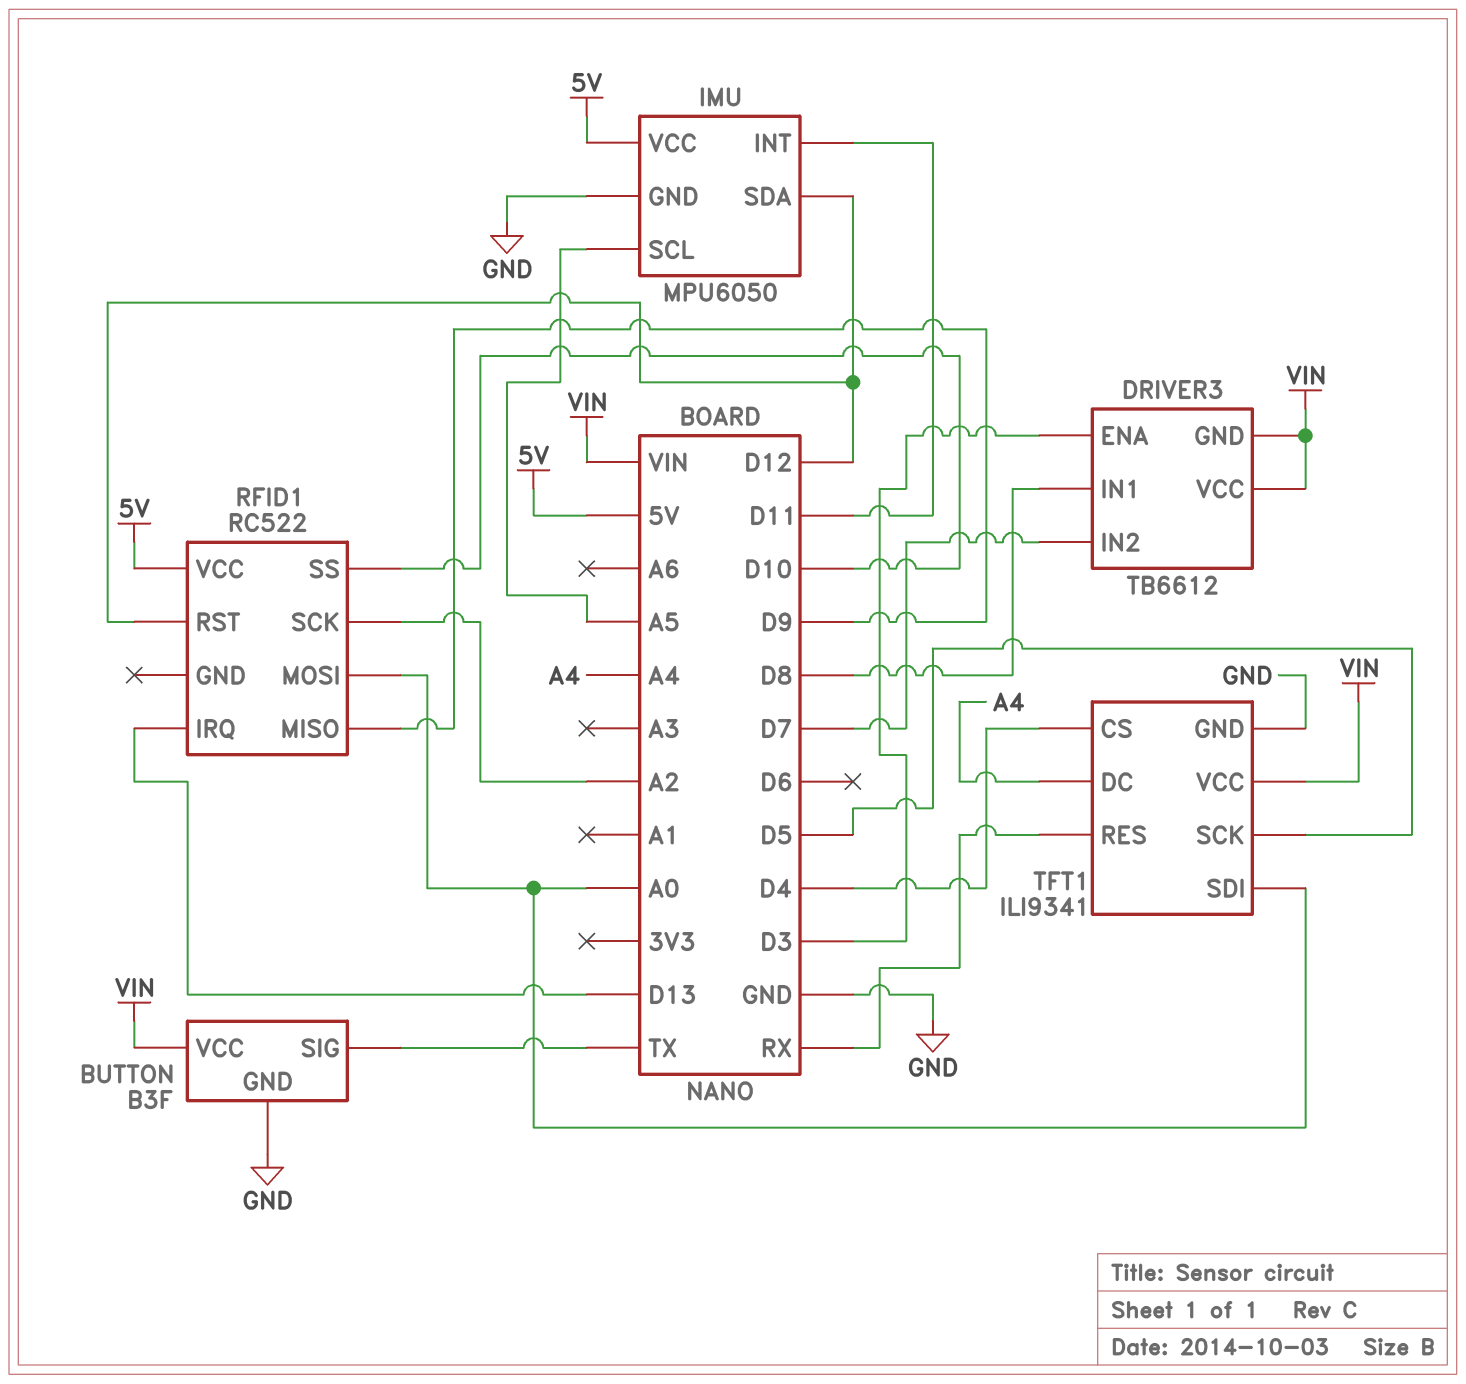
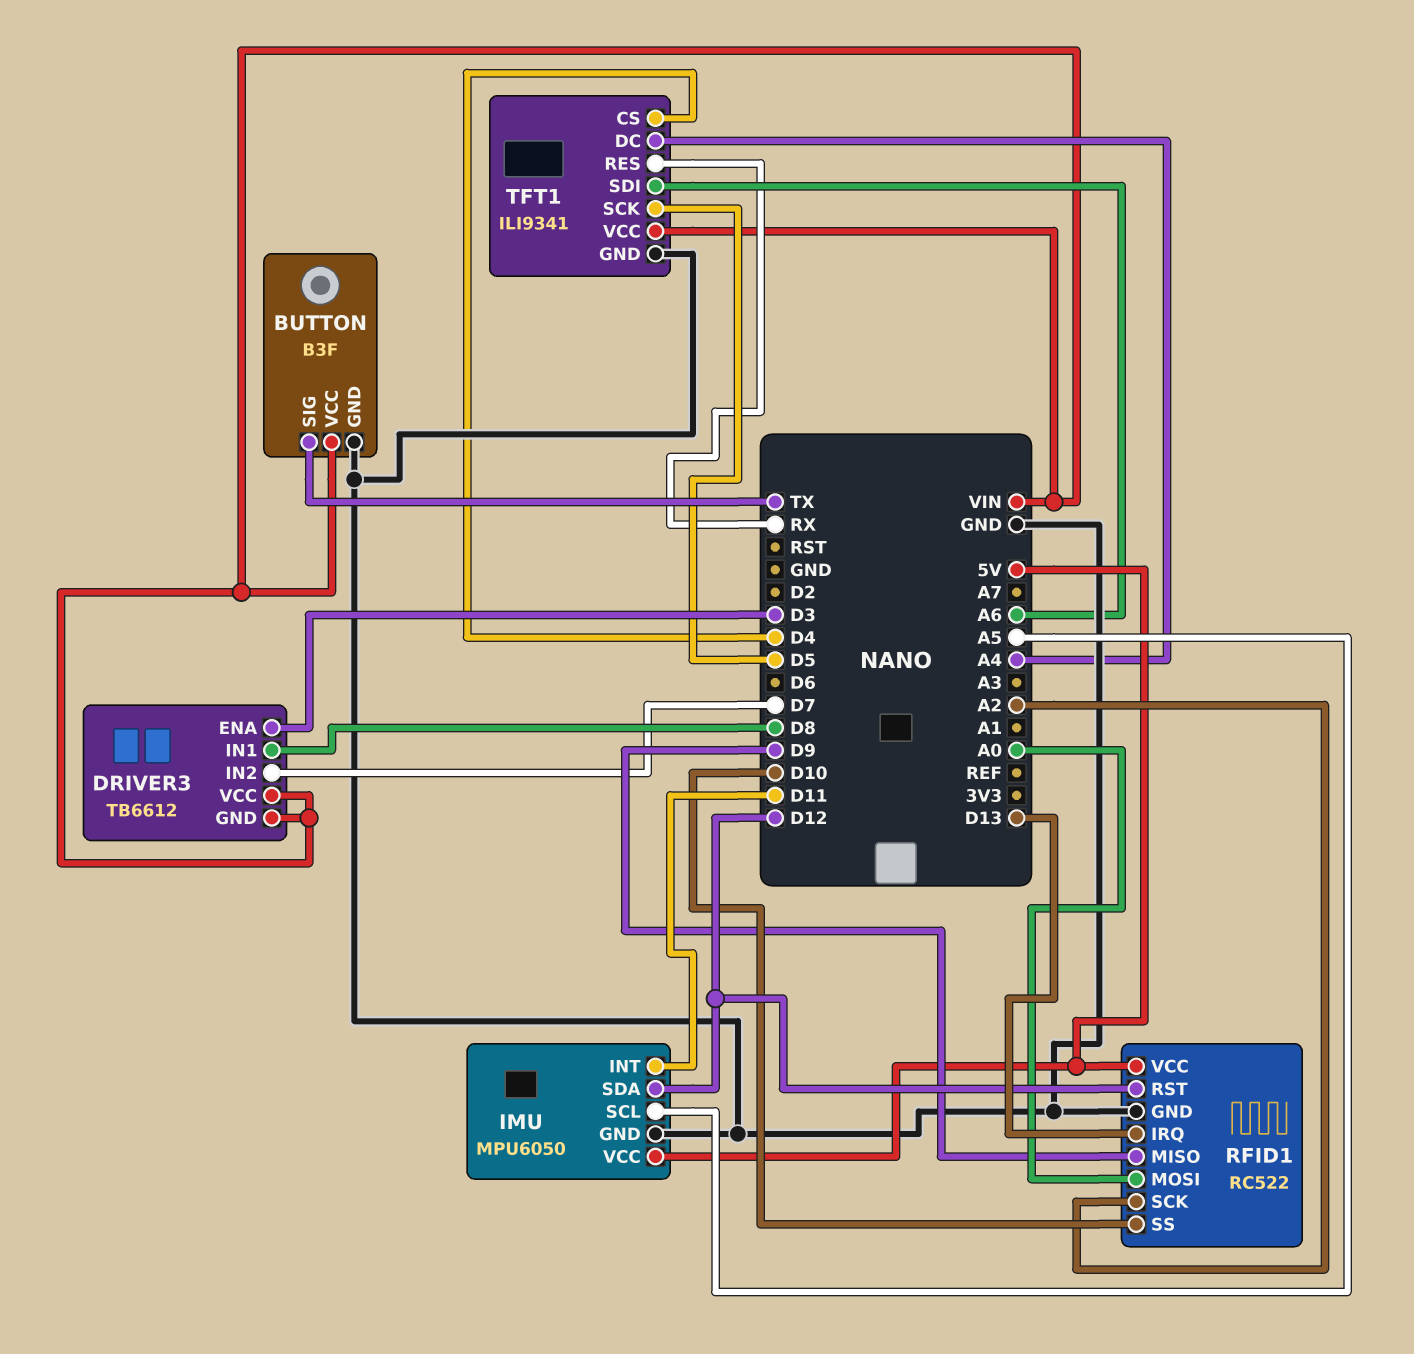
RFID1 pin GND: none -> GND
TFT1 pin SDI: A0 -> A6

